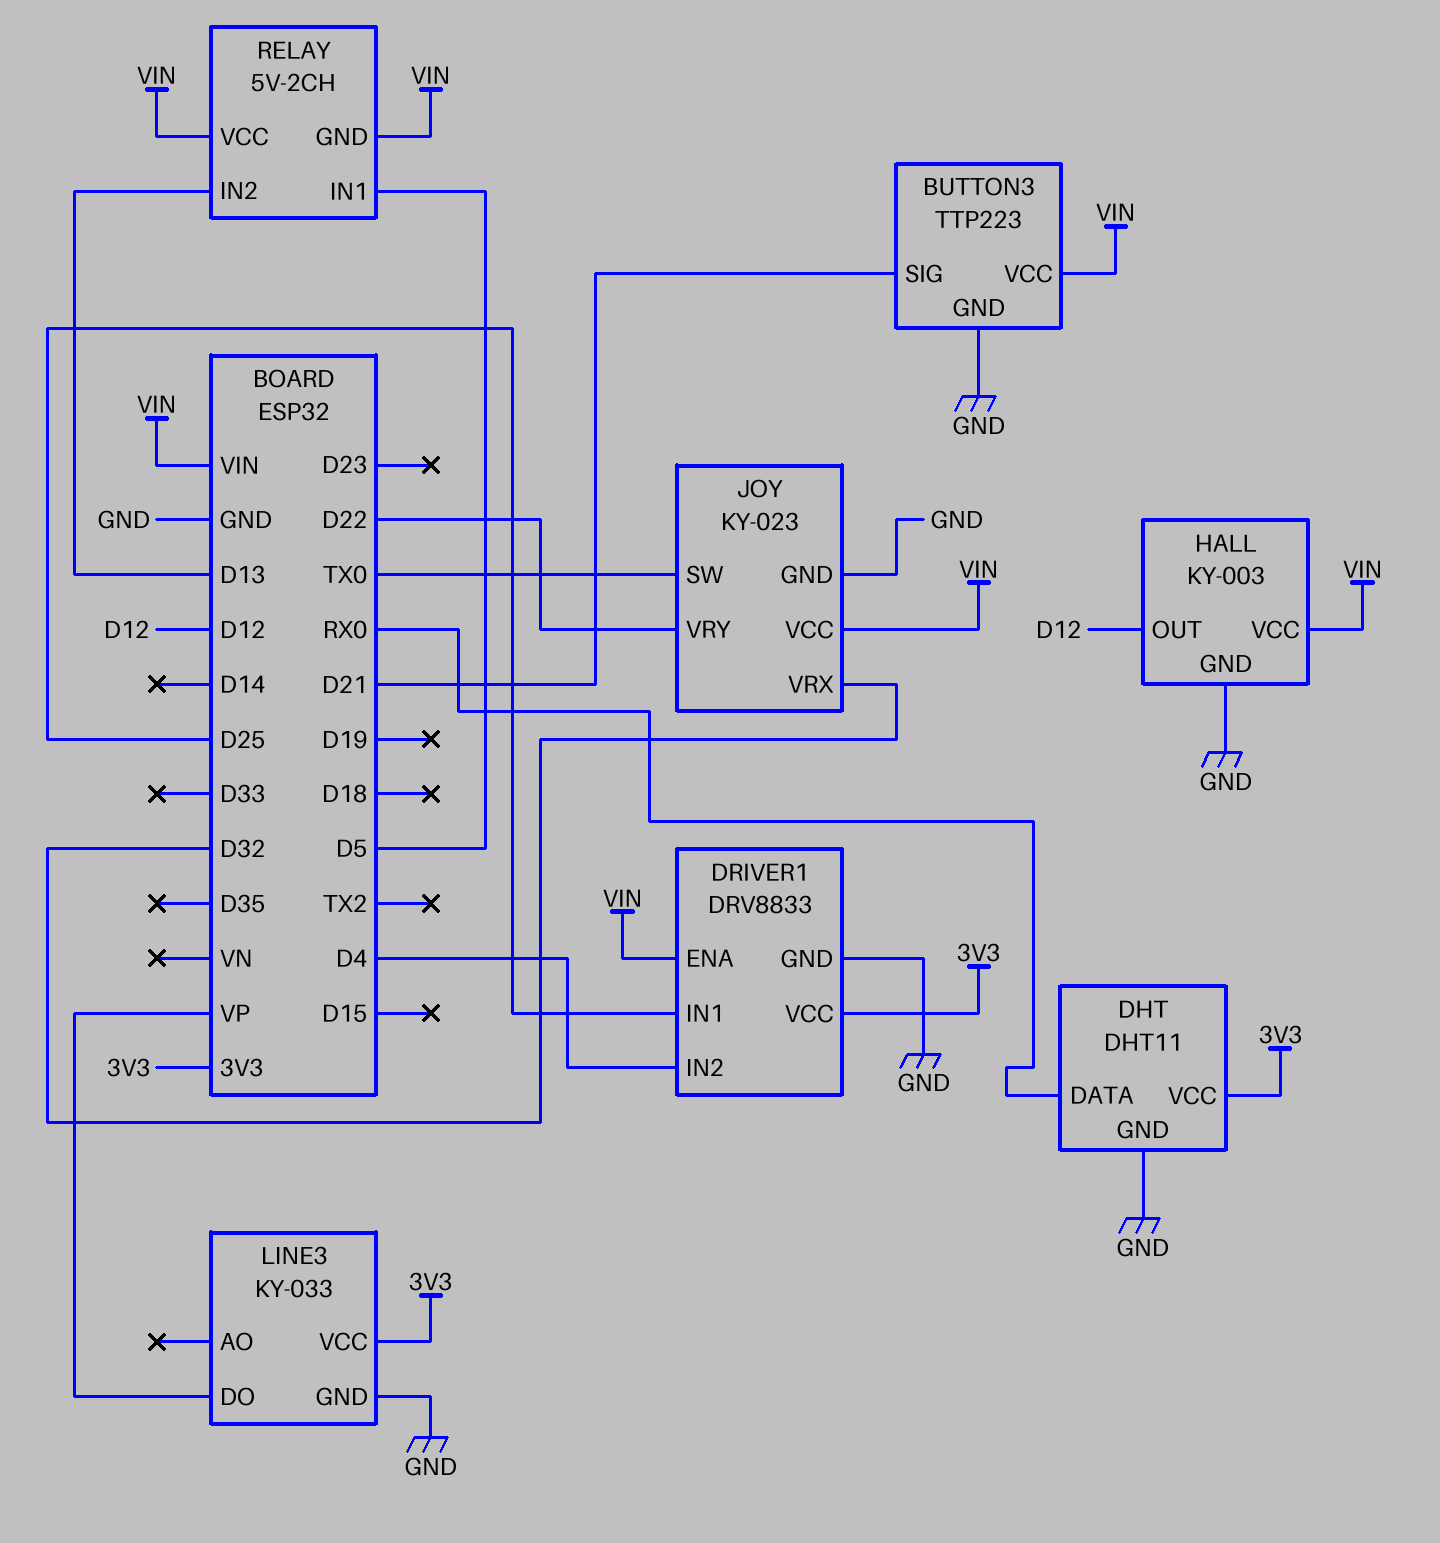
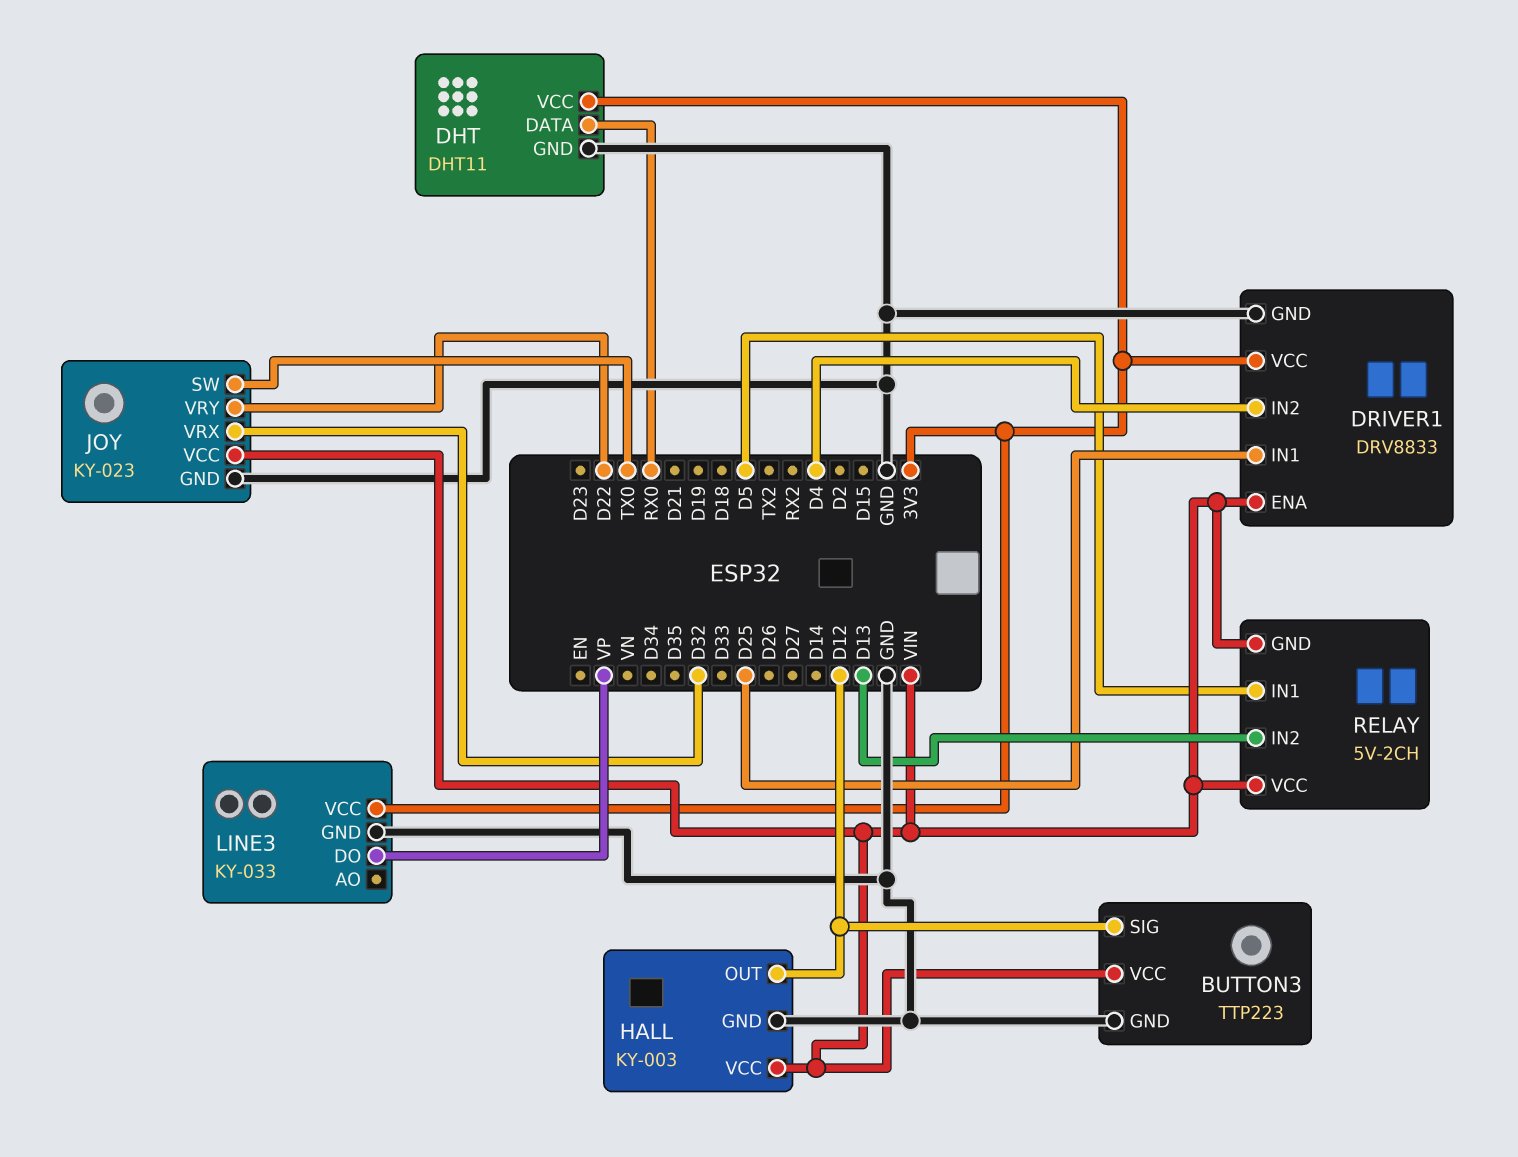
BUTTON3 pin SIG: D21 -> D12

